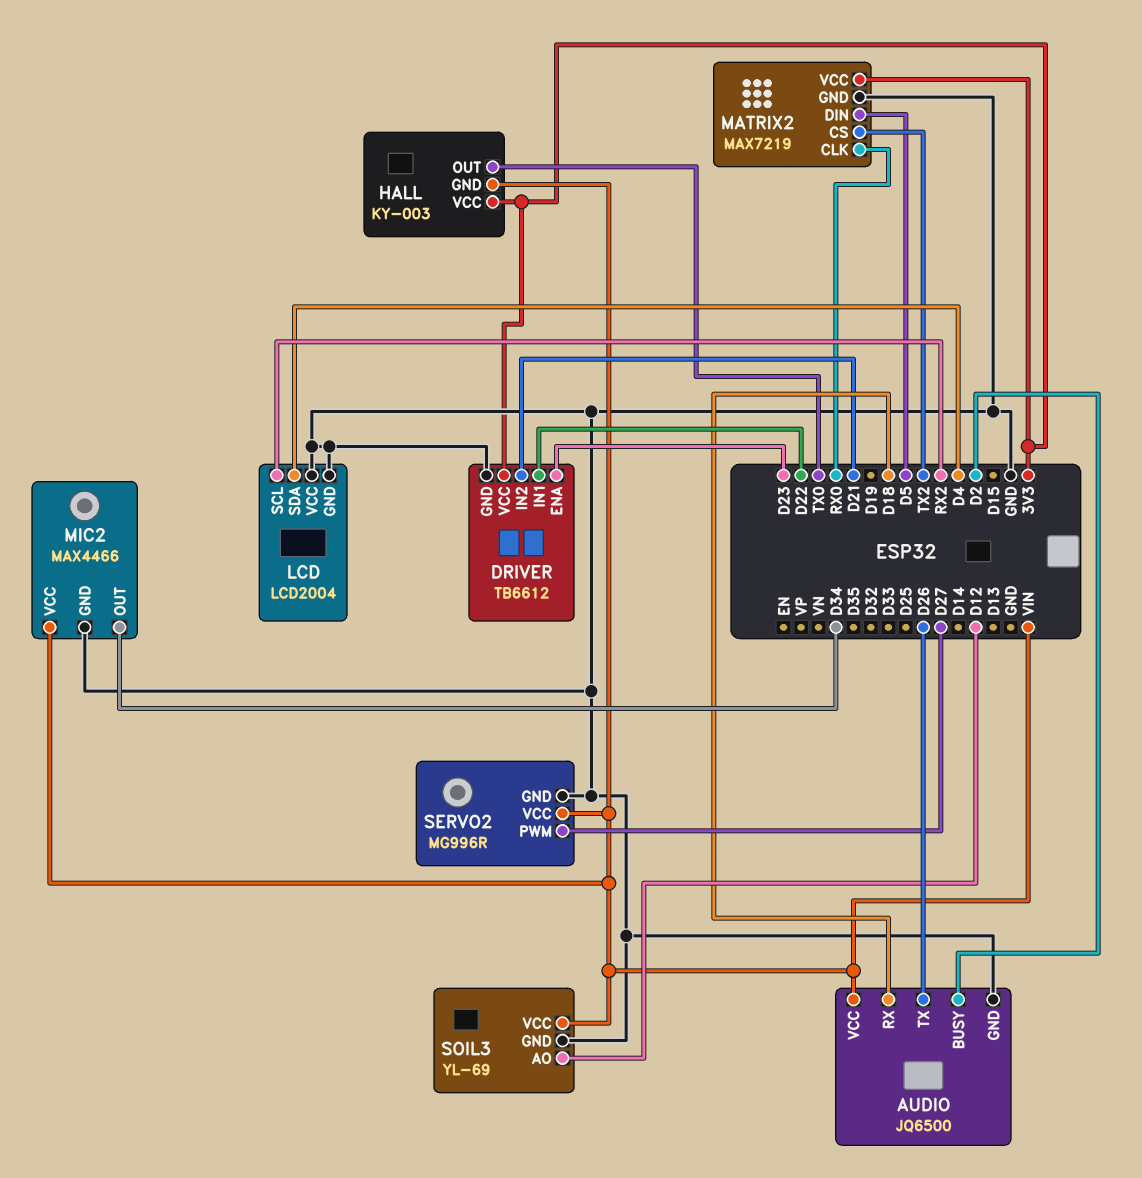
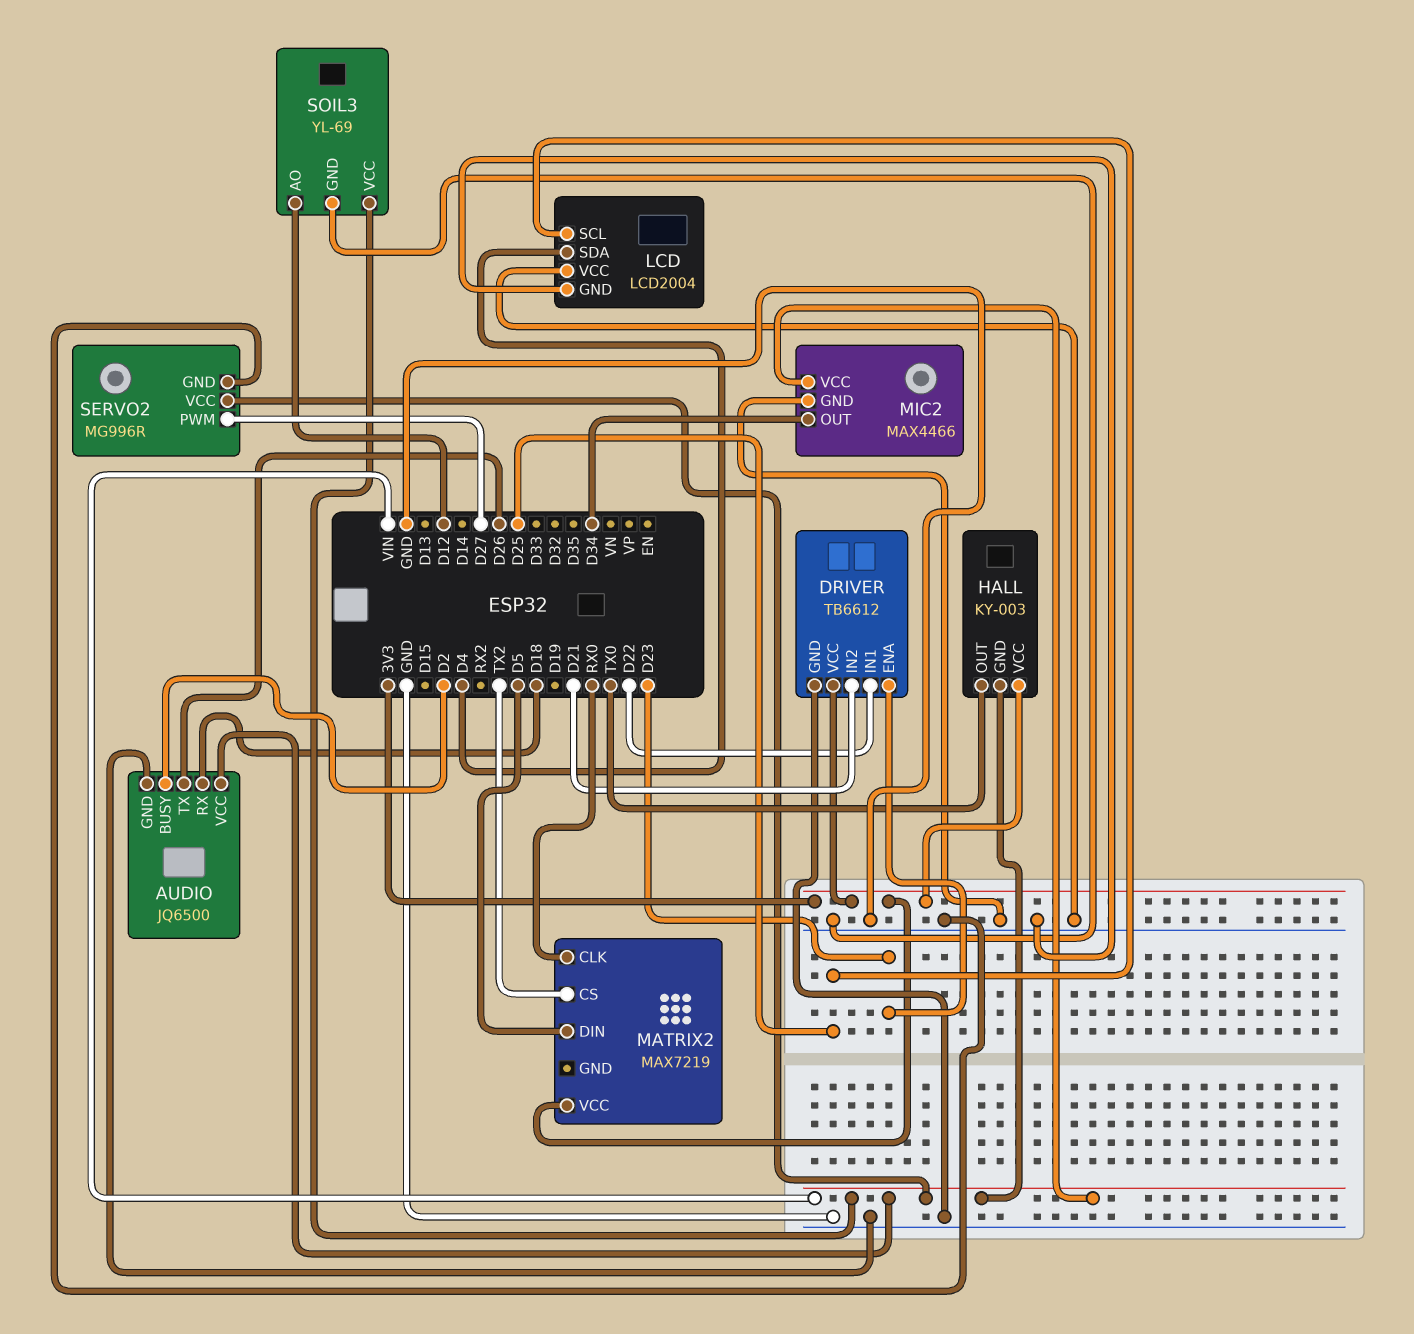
LCD pin SCL: RX2 -> D25
MATRIX2 pin GND: GND -> none

